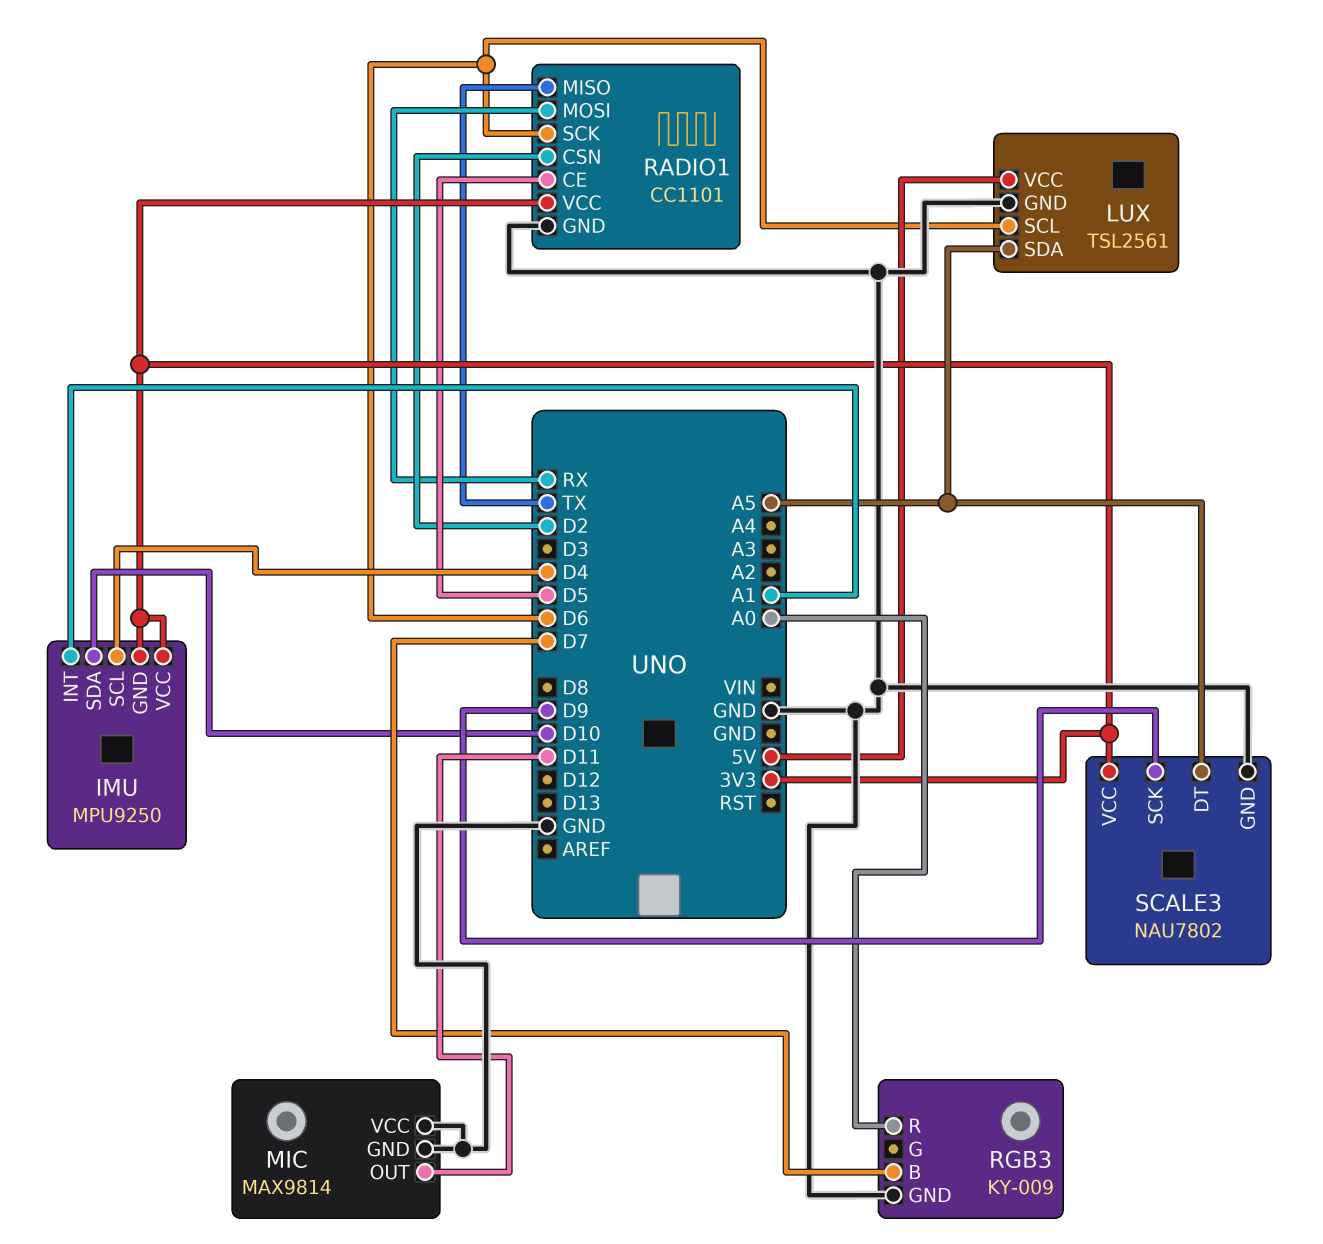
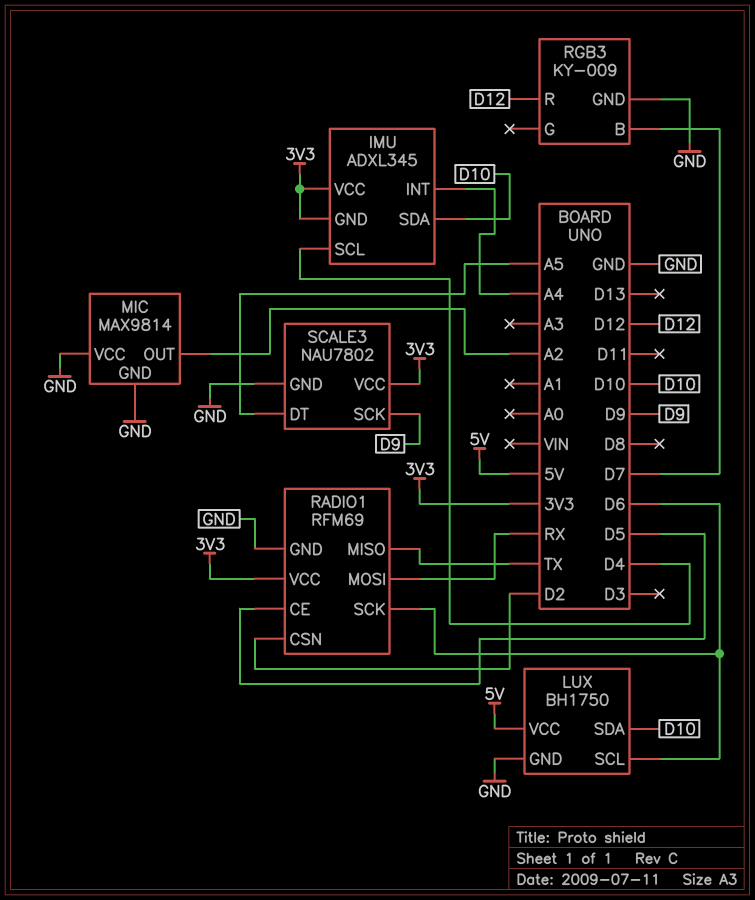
IMU: MPU9250 -> ADXL345
IMU pin INT: A1 -> A4
LUX: TSL2561 -> BH1750
LUX pin SDA: A5 -> D10
MIC pin OUT: D11 -> A2
RADIO1: CC1101 -> RFM69
RGB3 pin R: A0 -> D12

